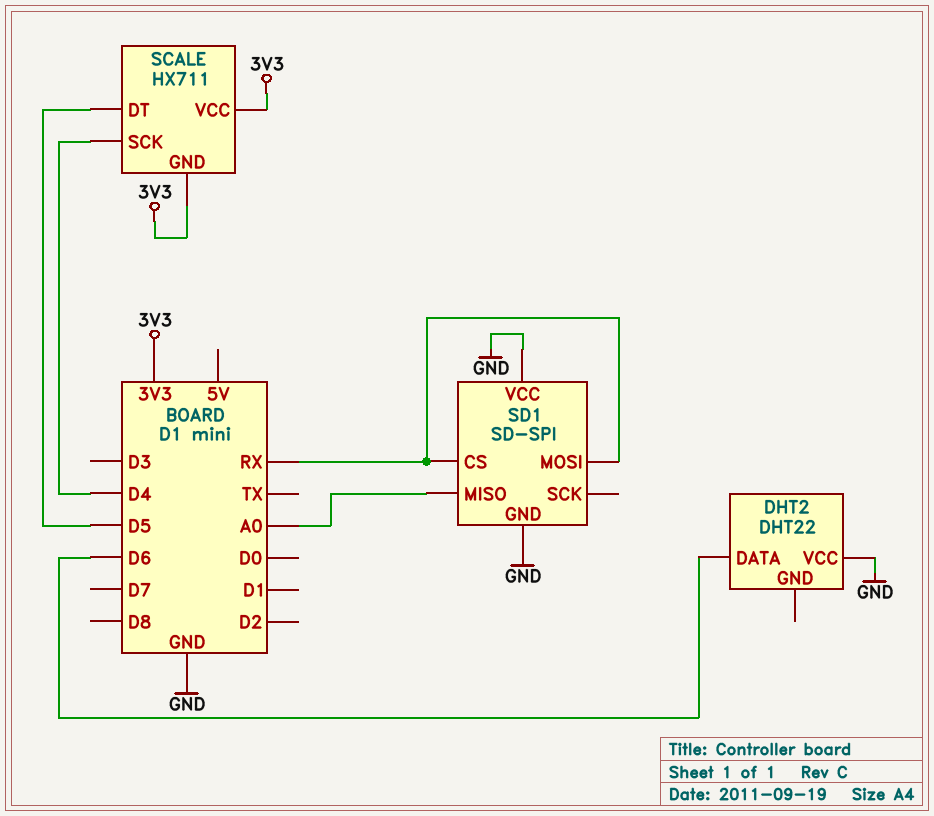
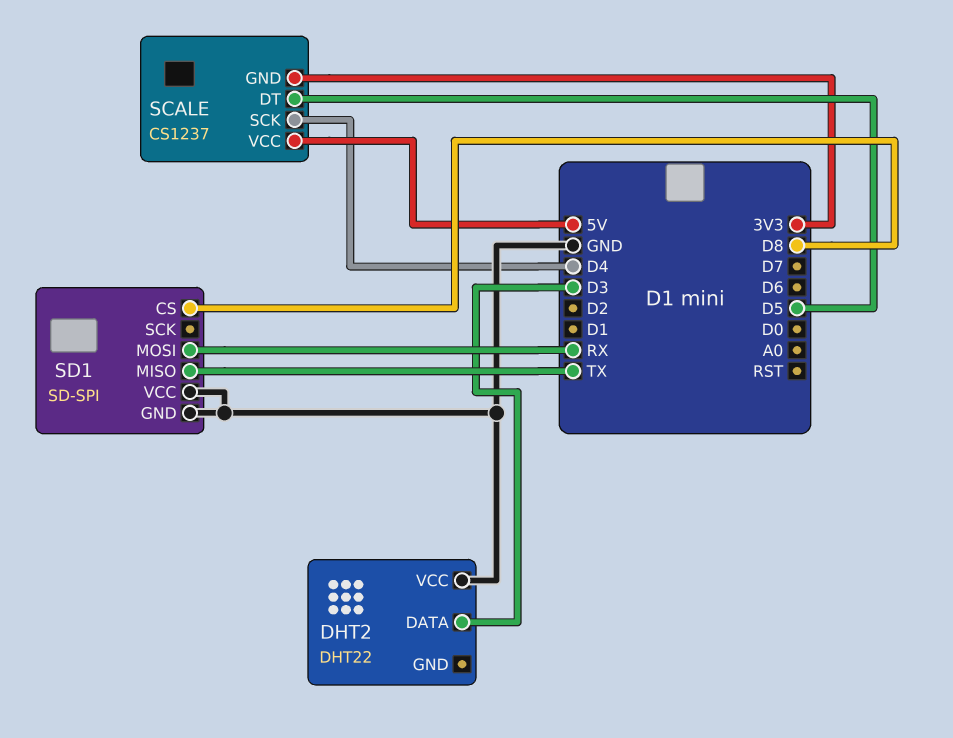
DHT2 pin DATA: D6 -> D3
SCALE: HX711 -> CS1237
SCALE pin VCC: 3V3 -> 5V
SD1 pin CS: RX -> D8
SD1 pin MISO: A0 -> TX

